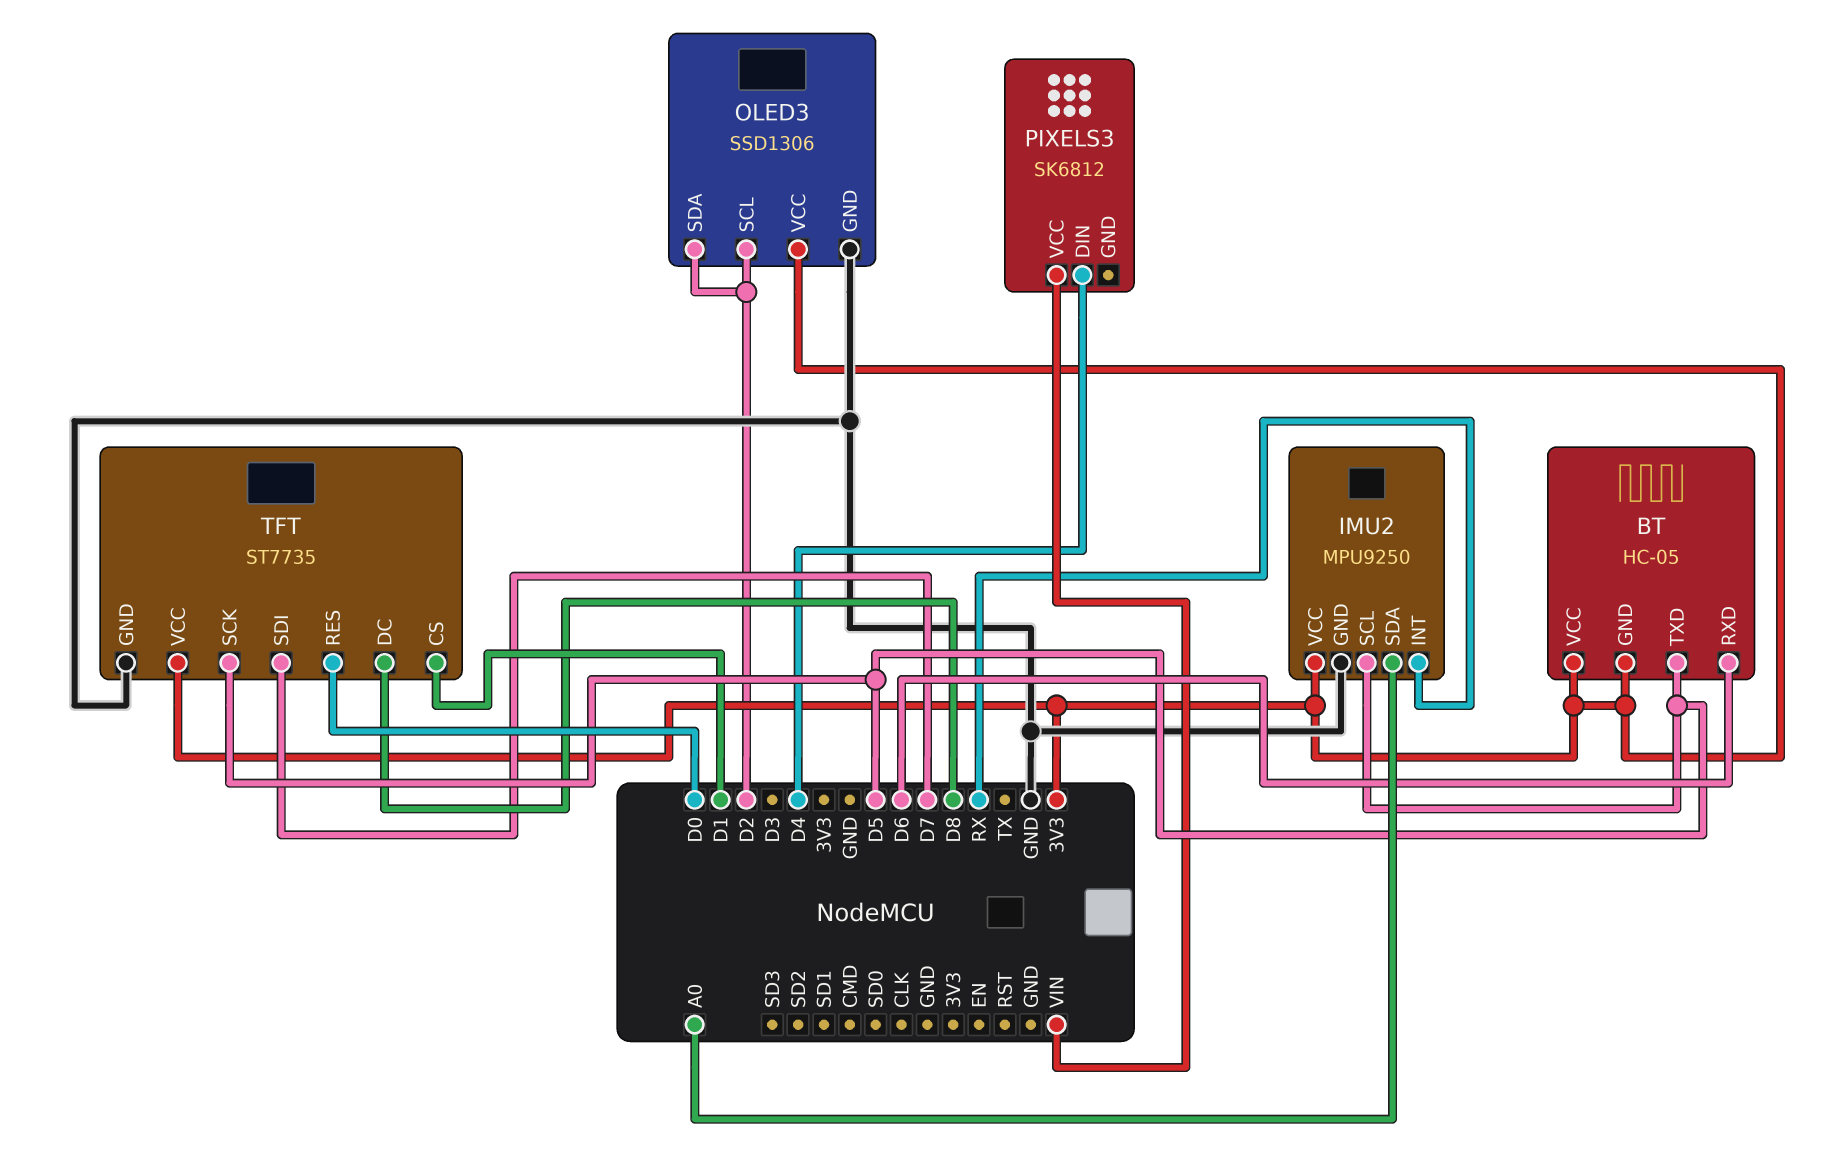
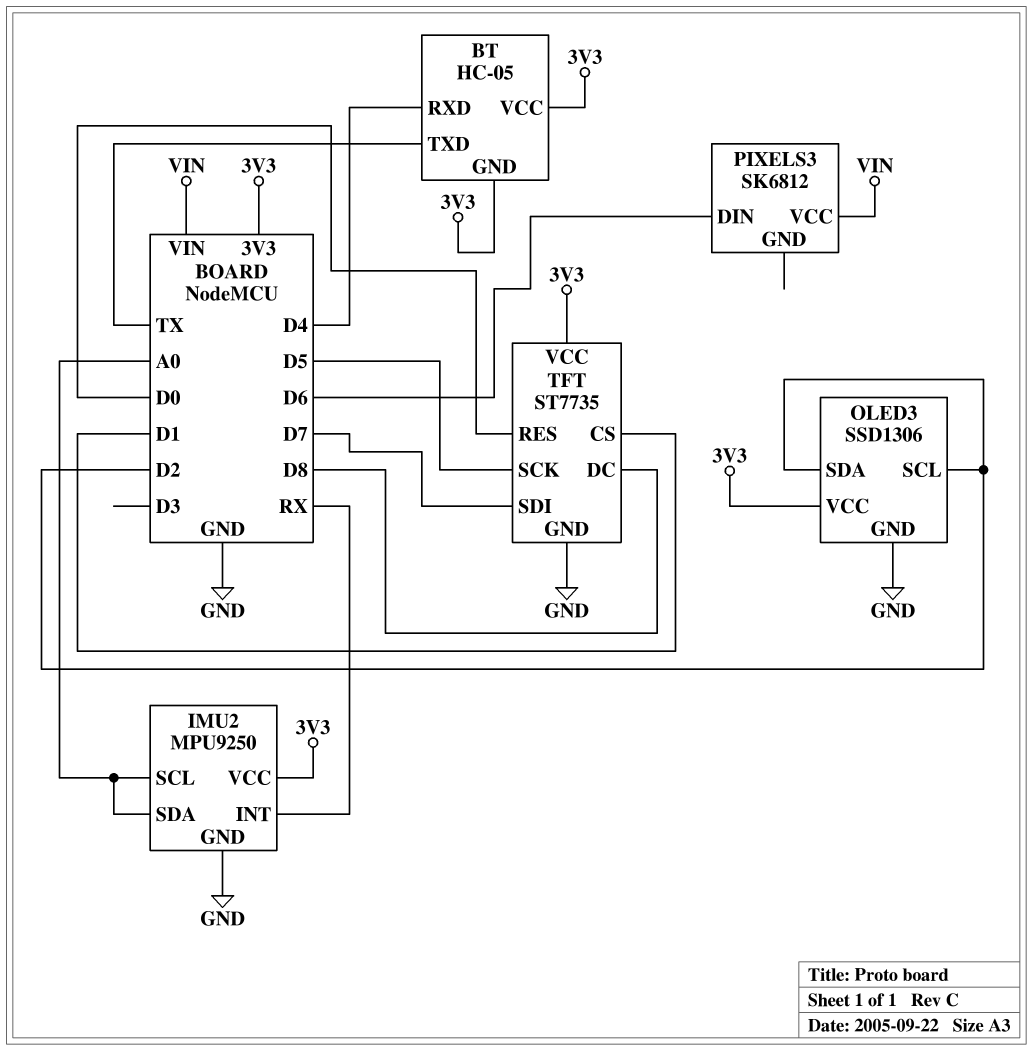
BT pin RXD: D6 -> D4
BT pin TXD: D5 -> TX
IMU2 pin SCL: D5 -> A0
PIXELS3 pin DIN: D4 -> D6

